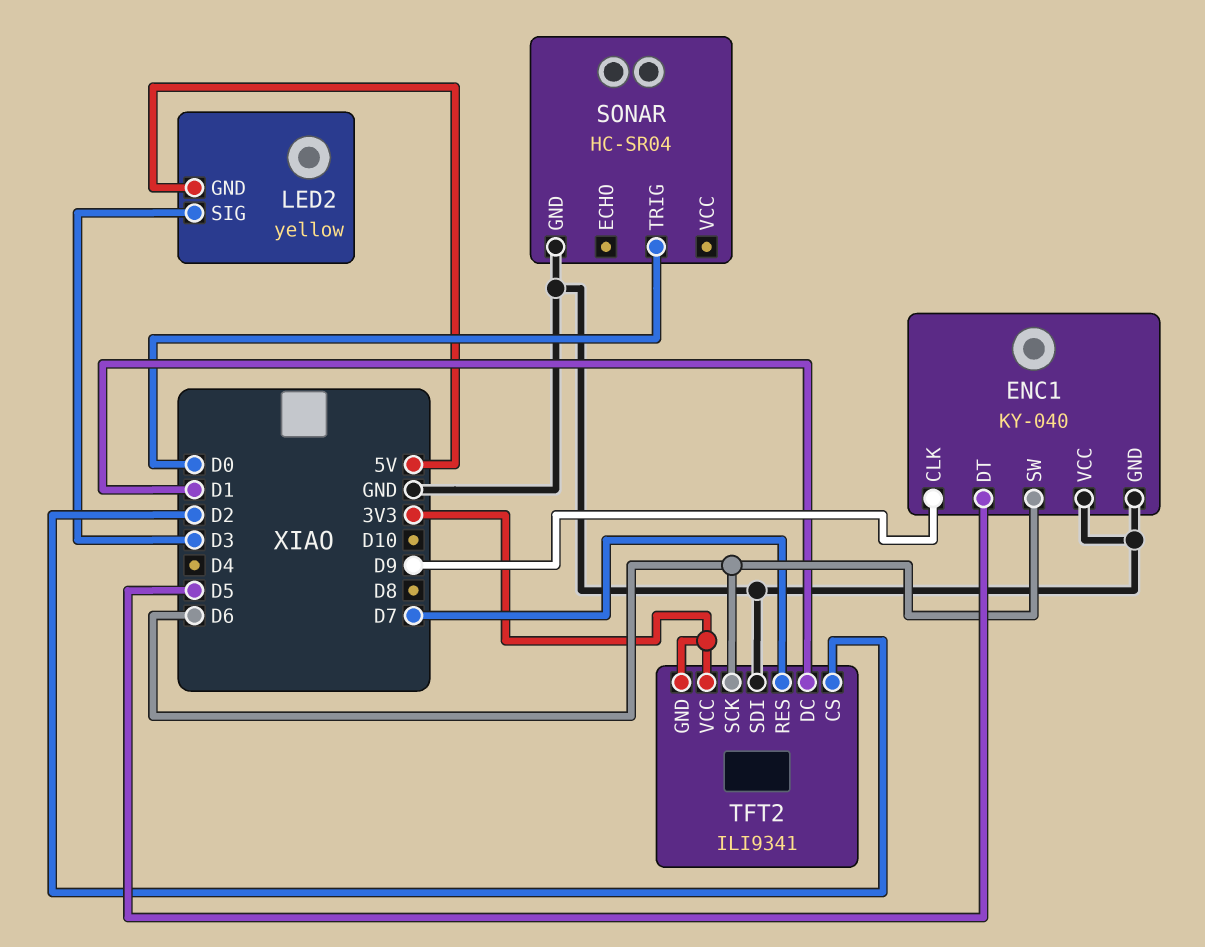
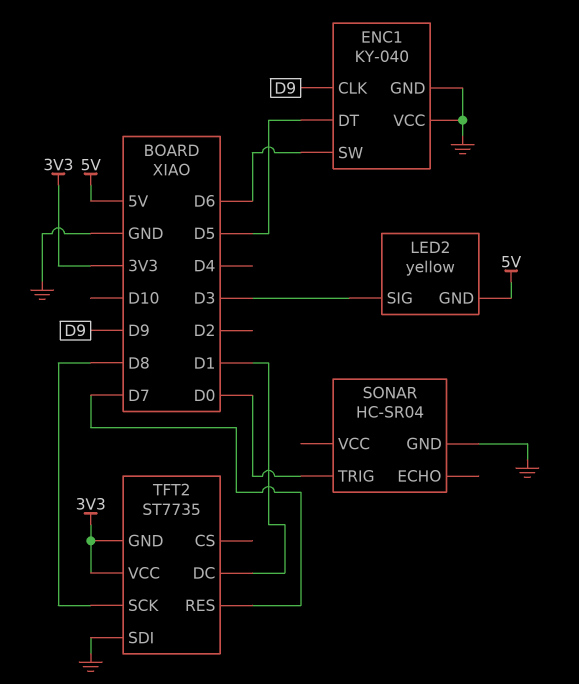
TFT2: ILI9341 -> ST7735
TFT2 pin CS: D2 -> none
TFT2 pin SCK: D6 -> D8

